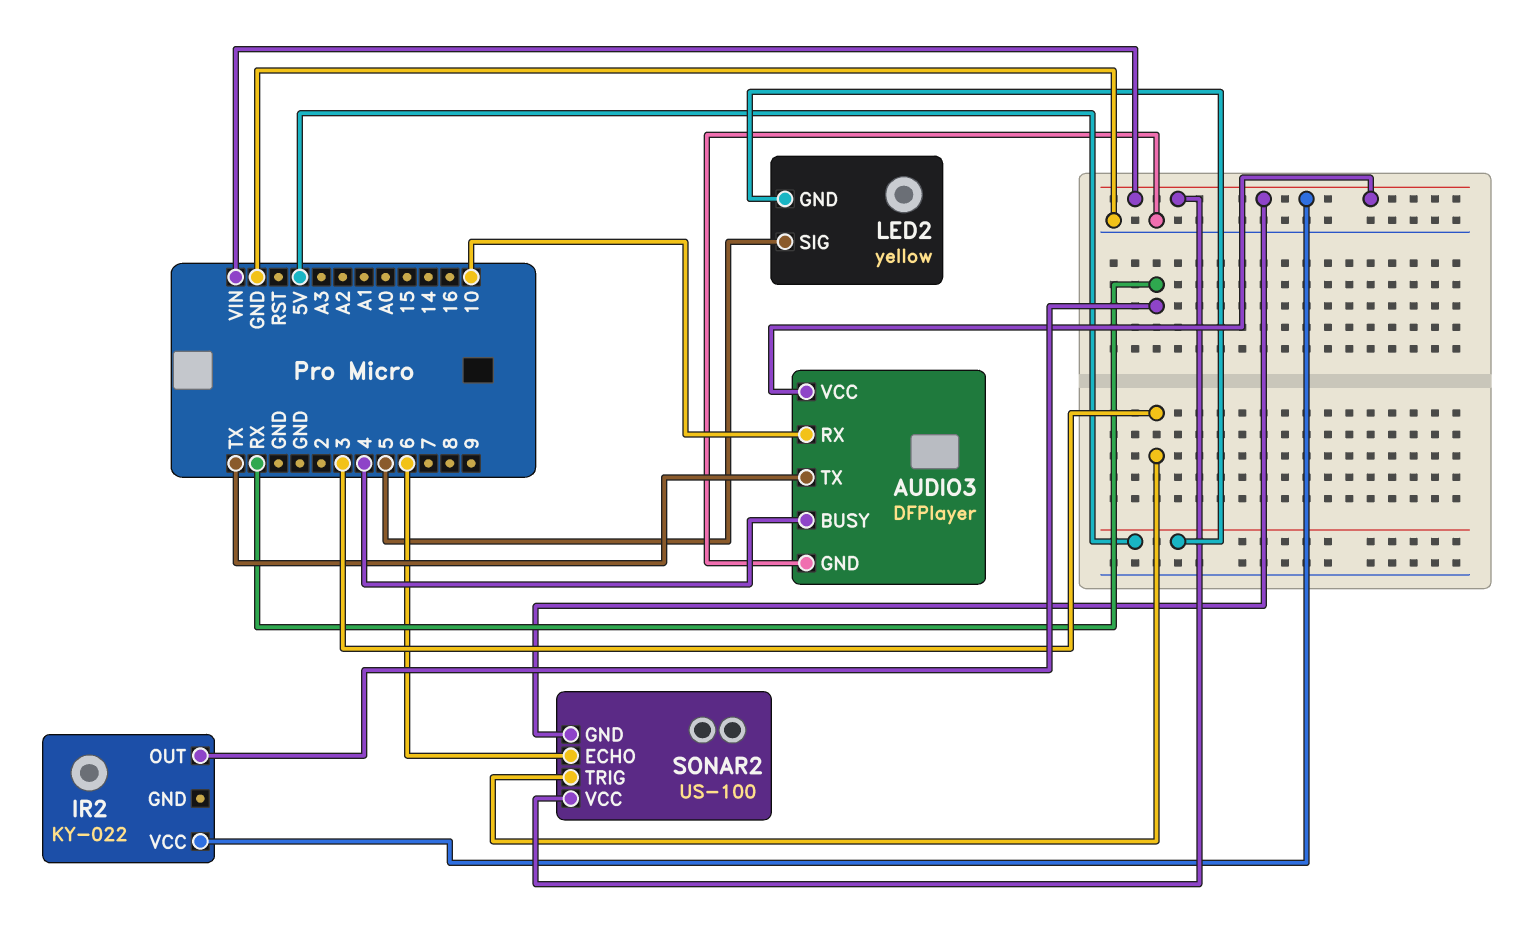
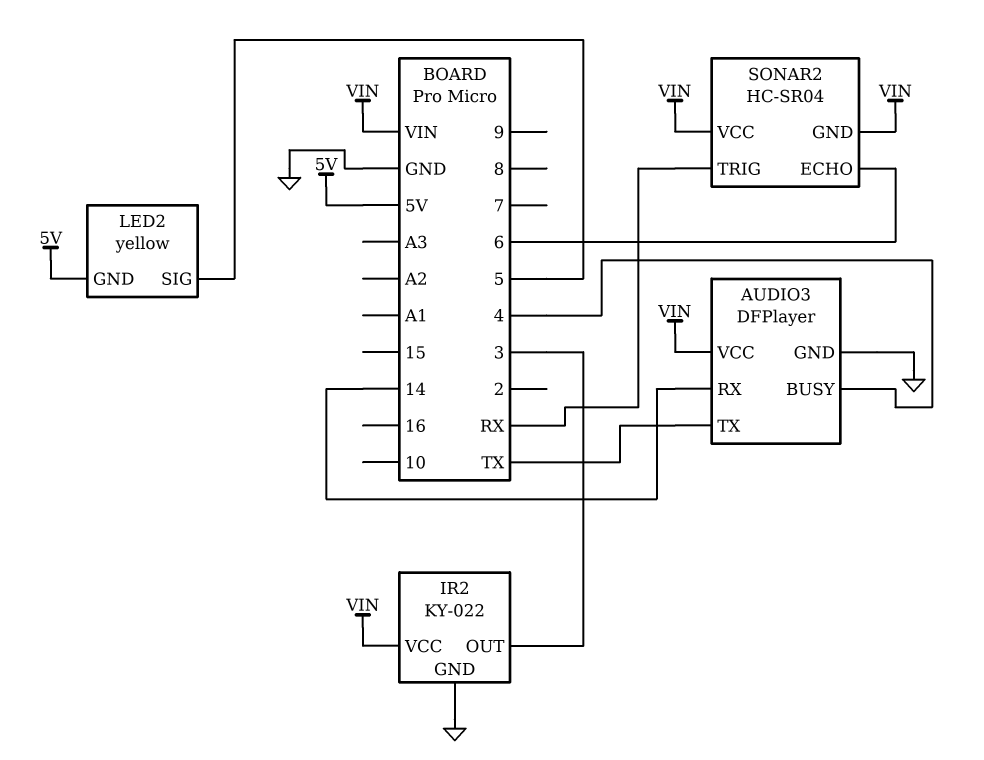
AUDIO3 pin RX: 10 -> 14
IR2 pin GND: none -> GND
IR2 pin OUT: RX -> 3
SONAR2: US-100 -> HC-SR04
SONAR2 pin TRIG: 3 -> RX

